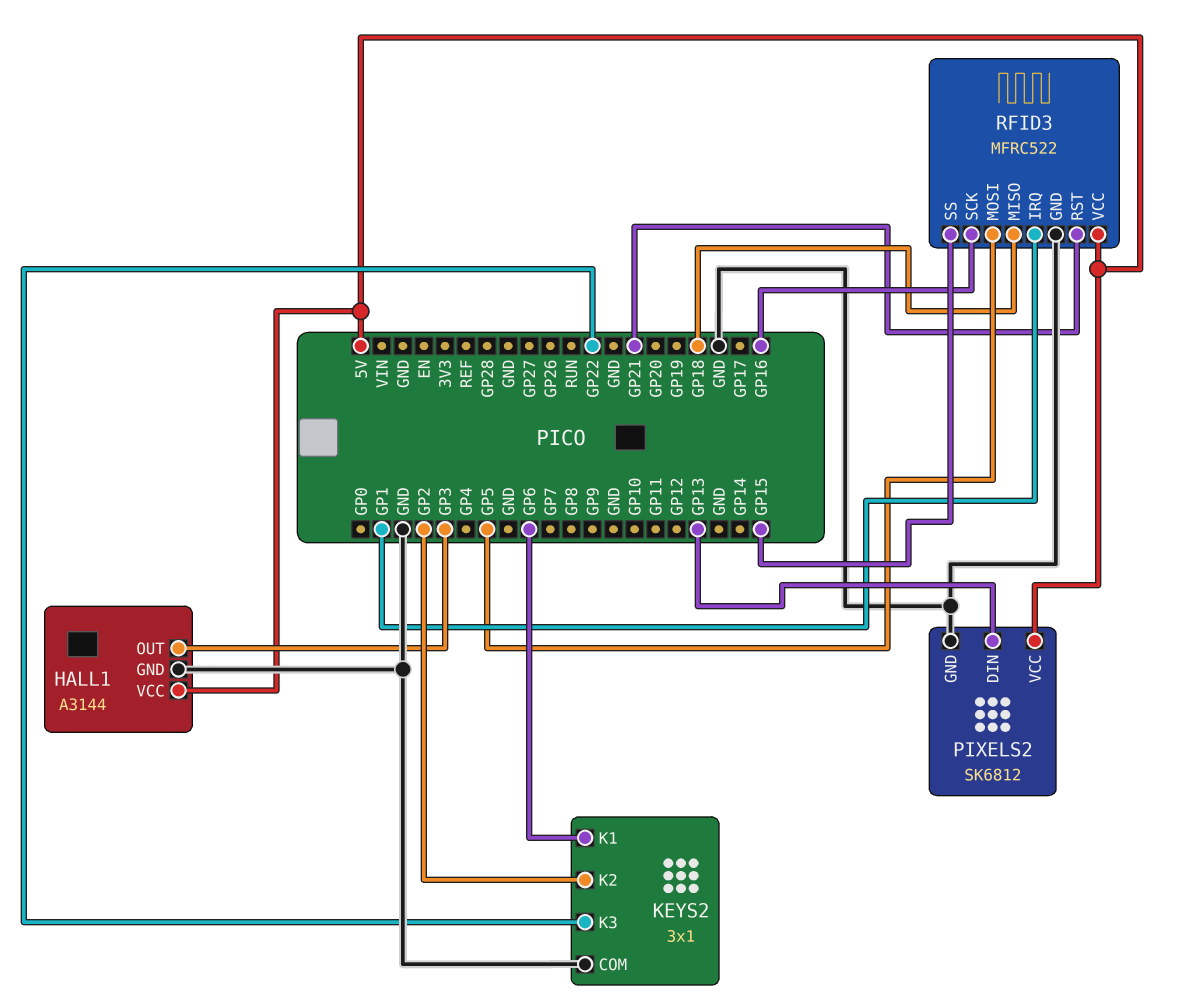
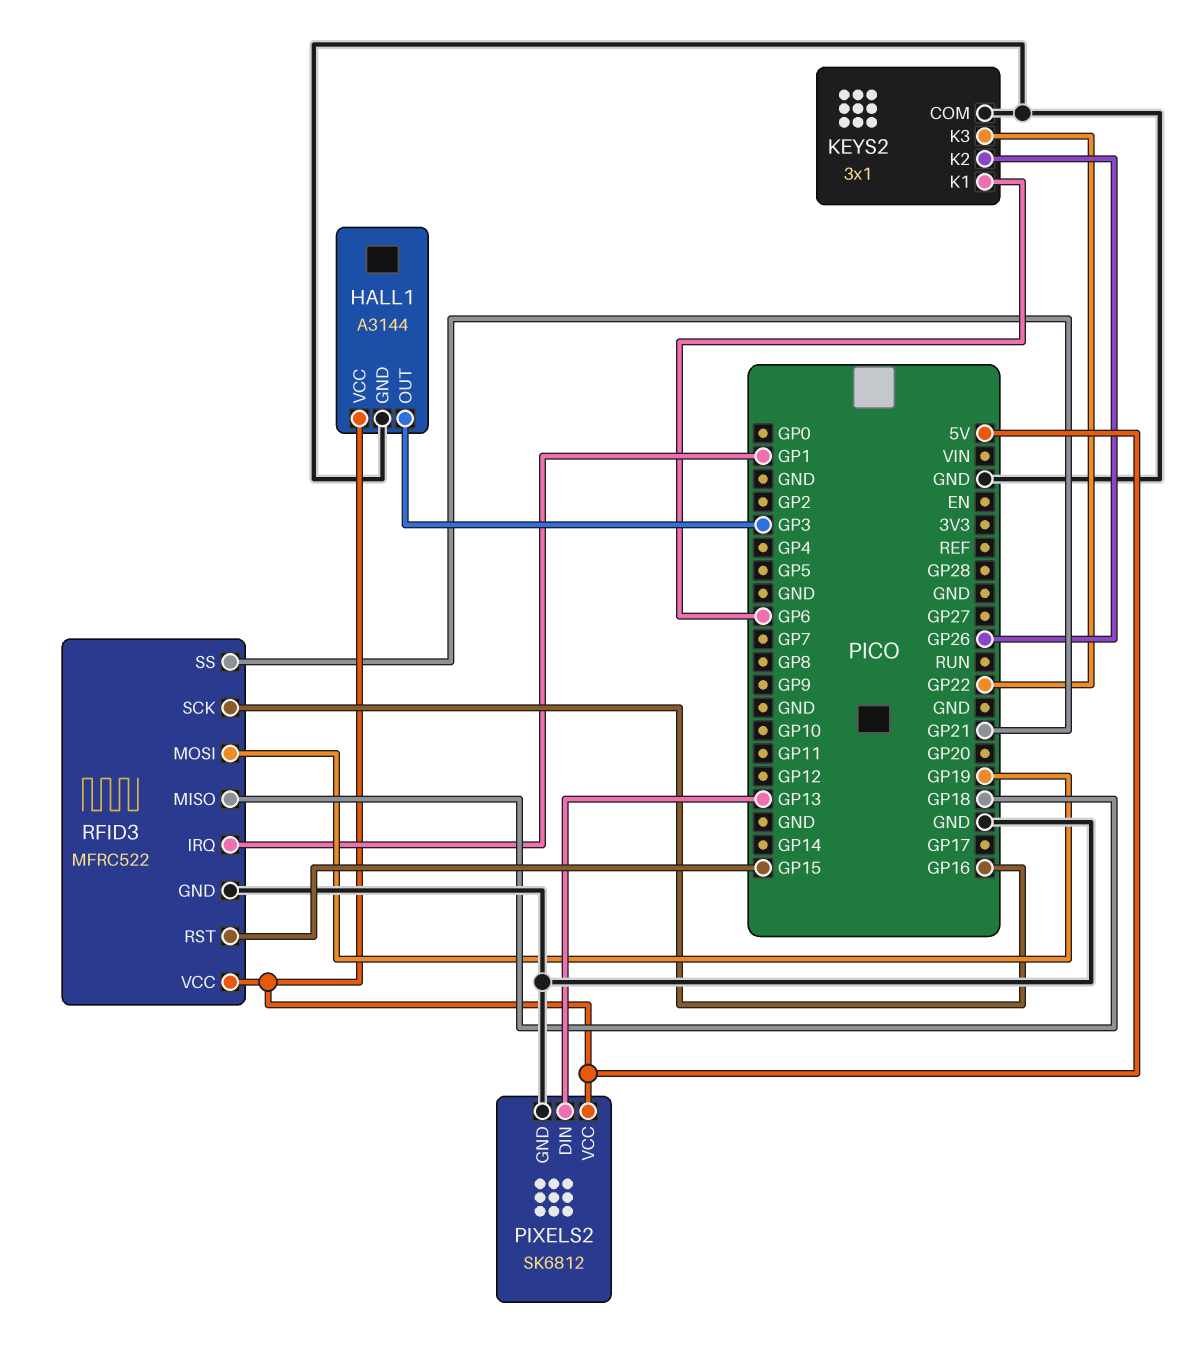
KEYS2 pin K2: GP2 -> GP26
RFID3 pin MOSI: GP5 -> GP19
RFID3 pin RST: GP21 -> GP15
RFID3 pin SS: GP15 -> GP21

